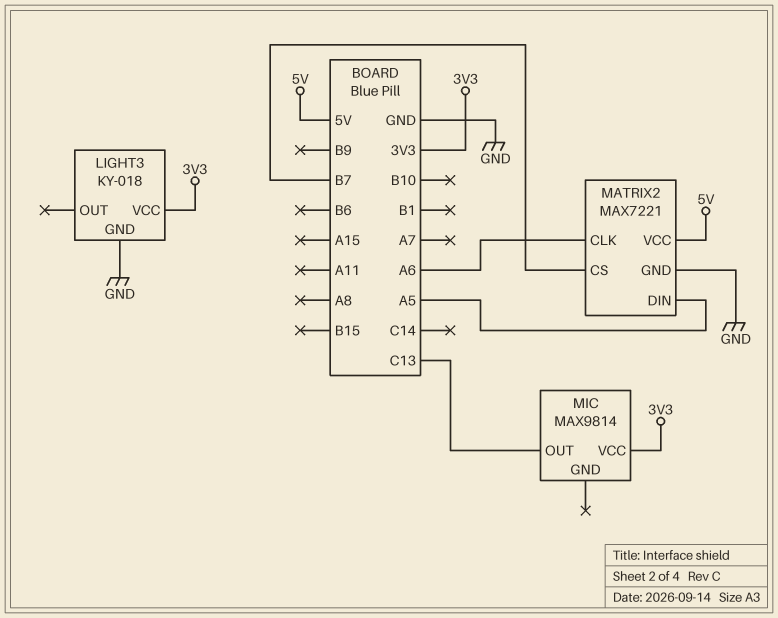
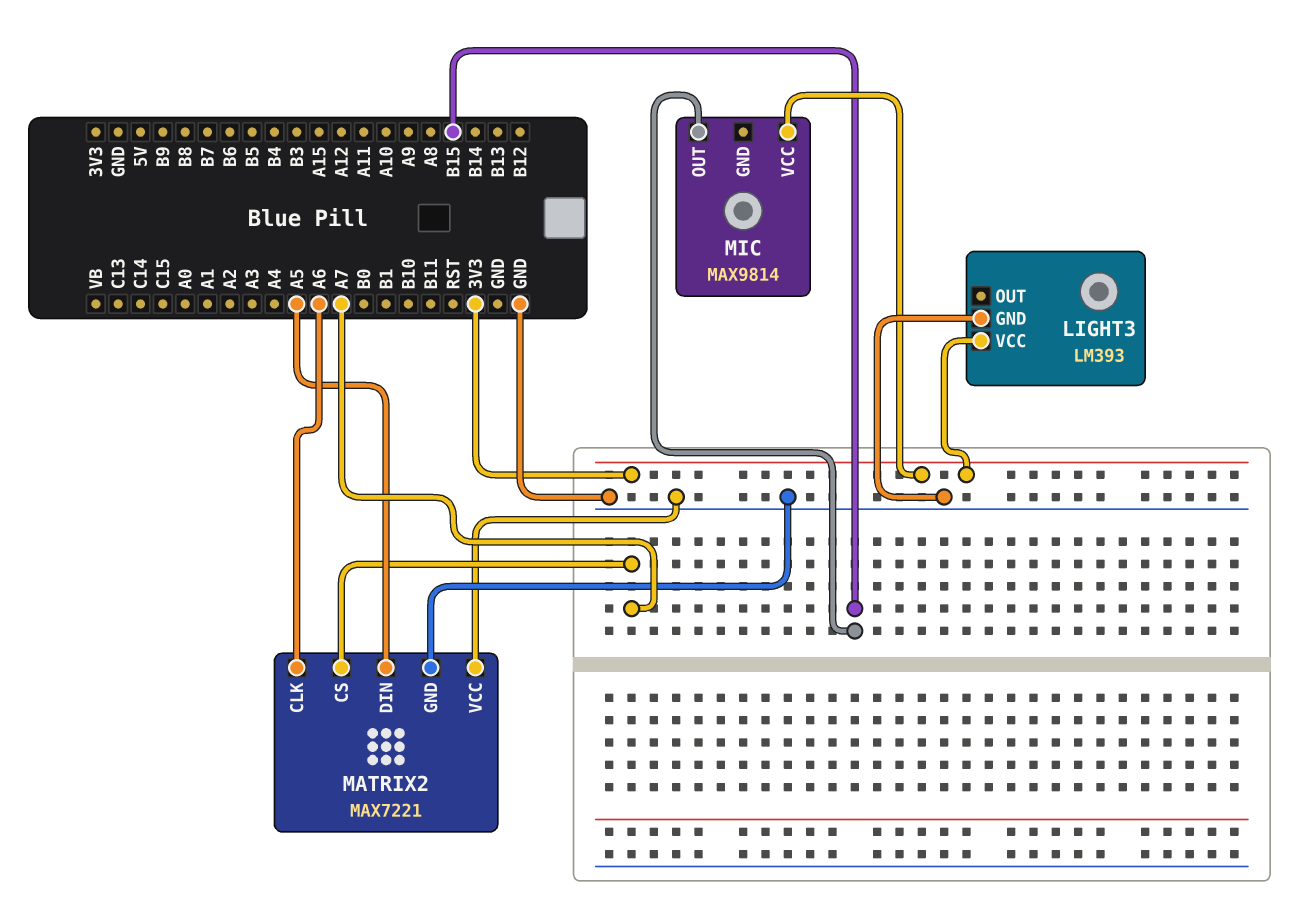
LIGHT3: KY-018 -> LM393
MATRIX2 pin CS: B7 -> A7
MATRIX2 pin VCC: 5V -> GND
MIC pin OUT: C13 -> B15

